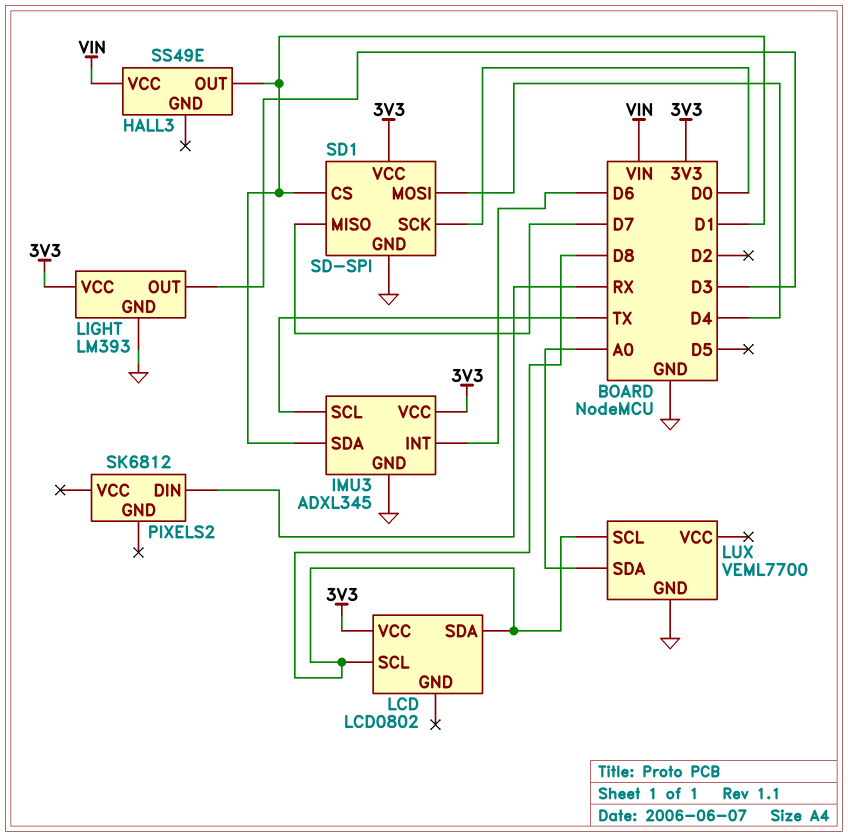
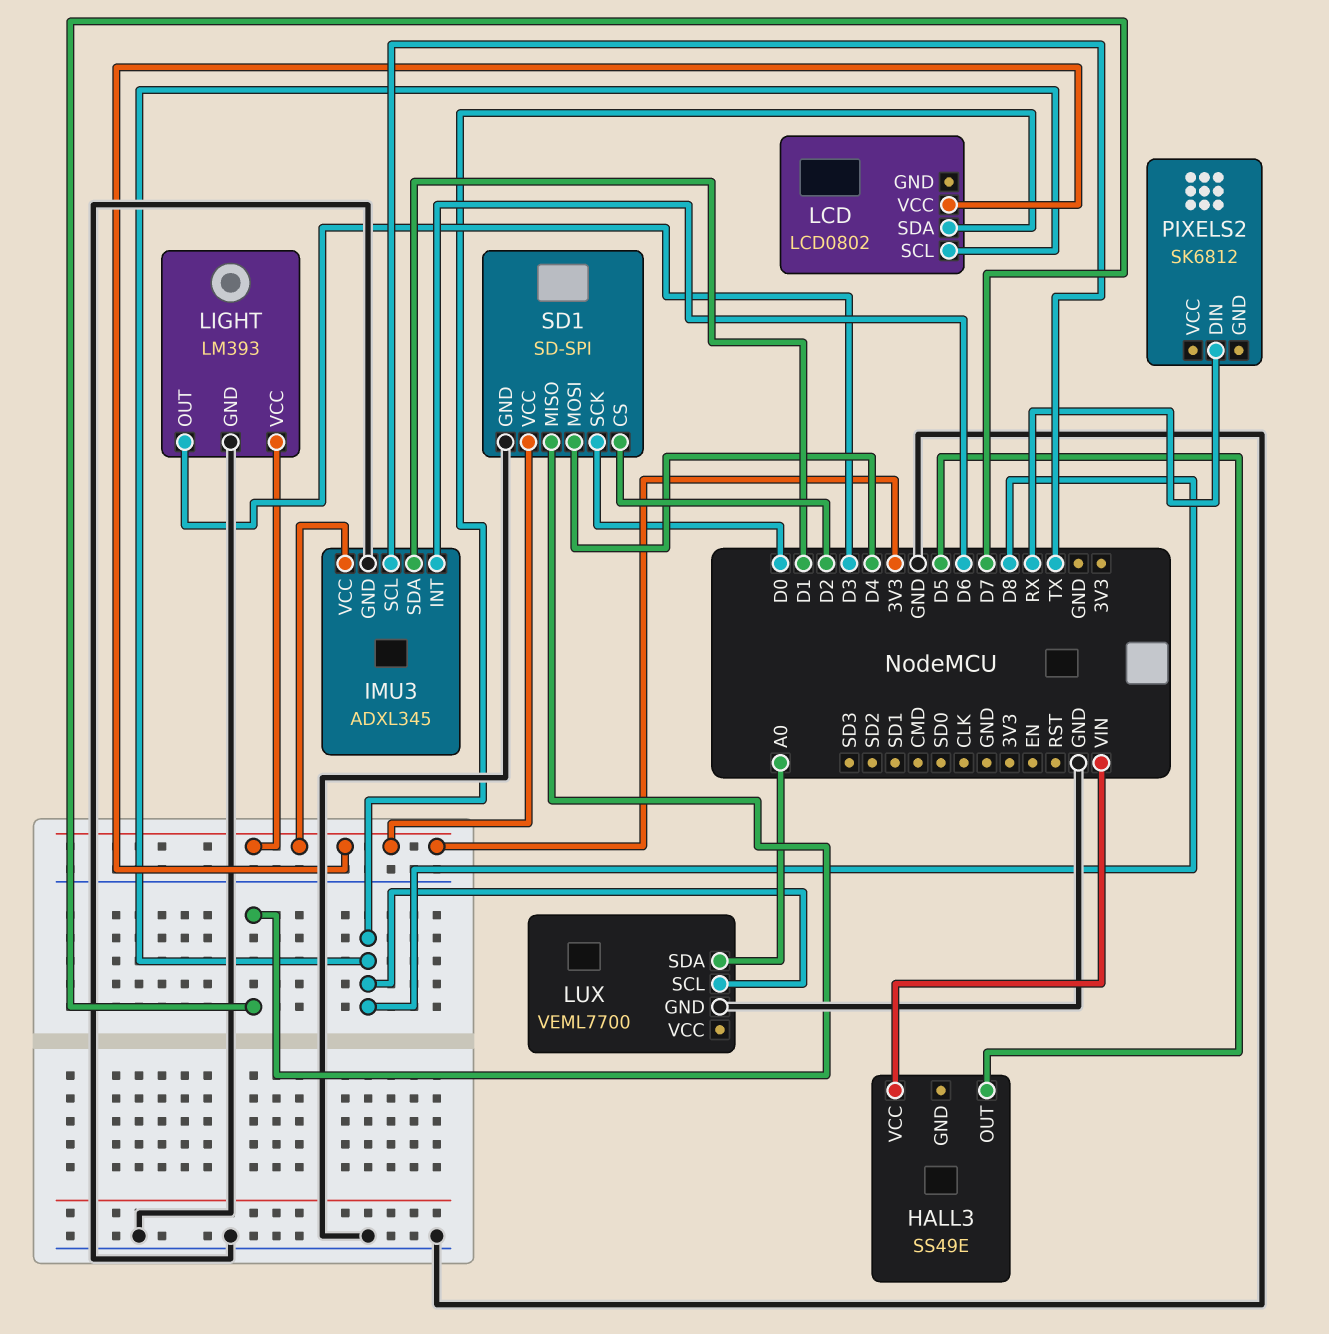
HALL3 pin OUT: D1 -> D5
SD1 pin CS: D1 -> D2

